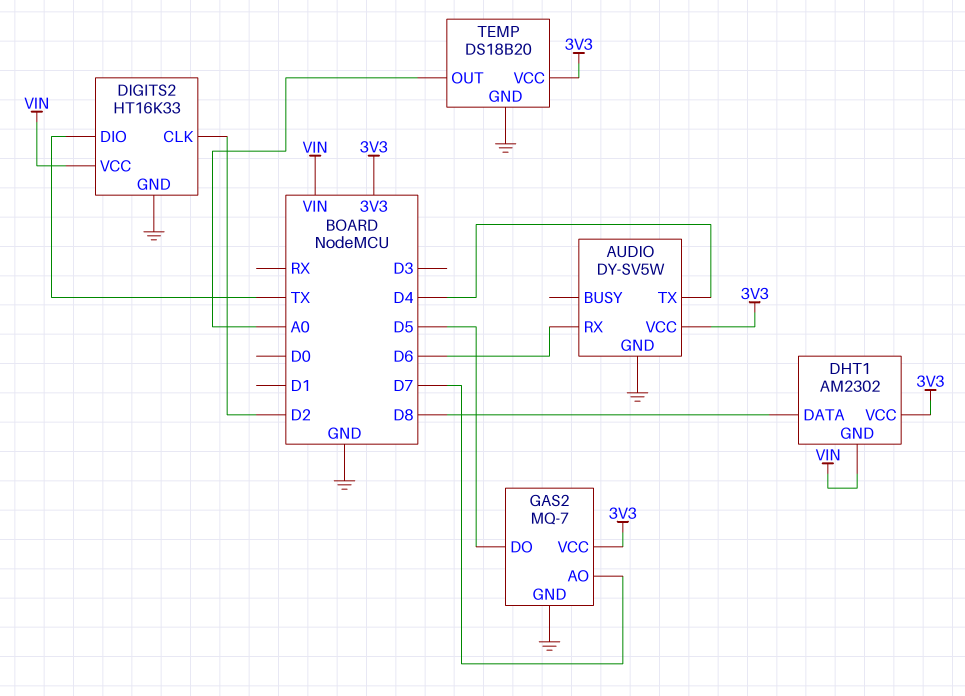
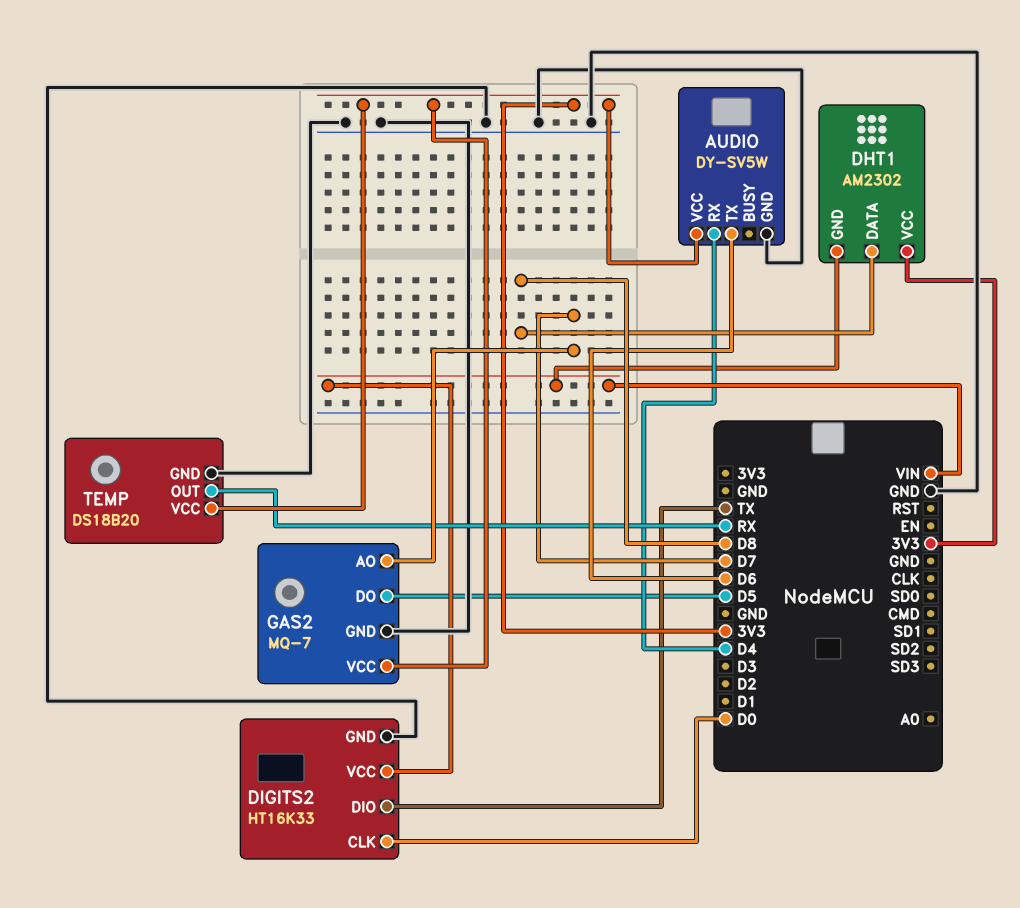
AUDIO pin RX: D6 -> D4
AUDIO pin TX: D4 -> D6
DIGITS2 pin CLK: D2 -> D0
TEMP pin OUT: A0 -> RX

